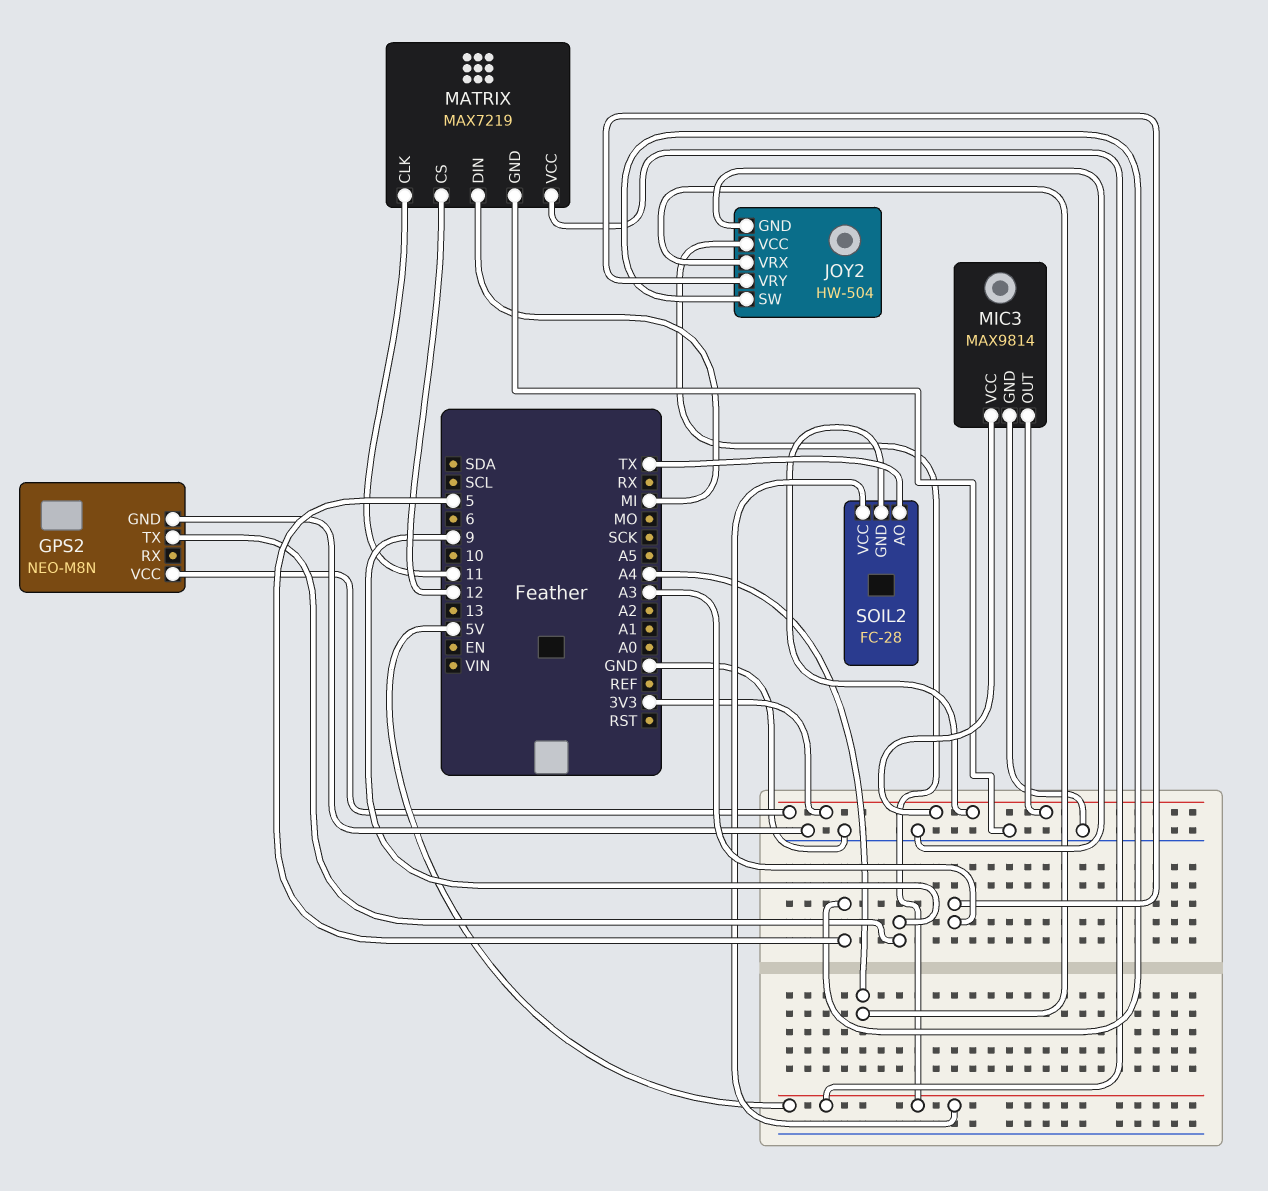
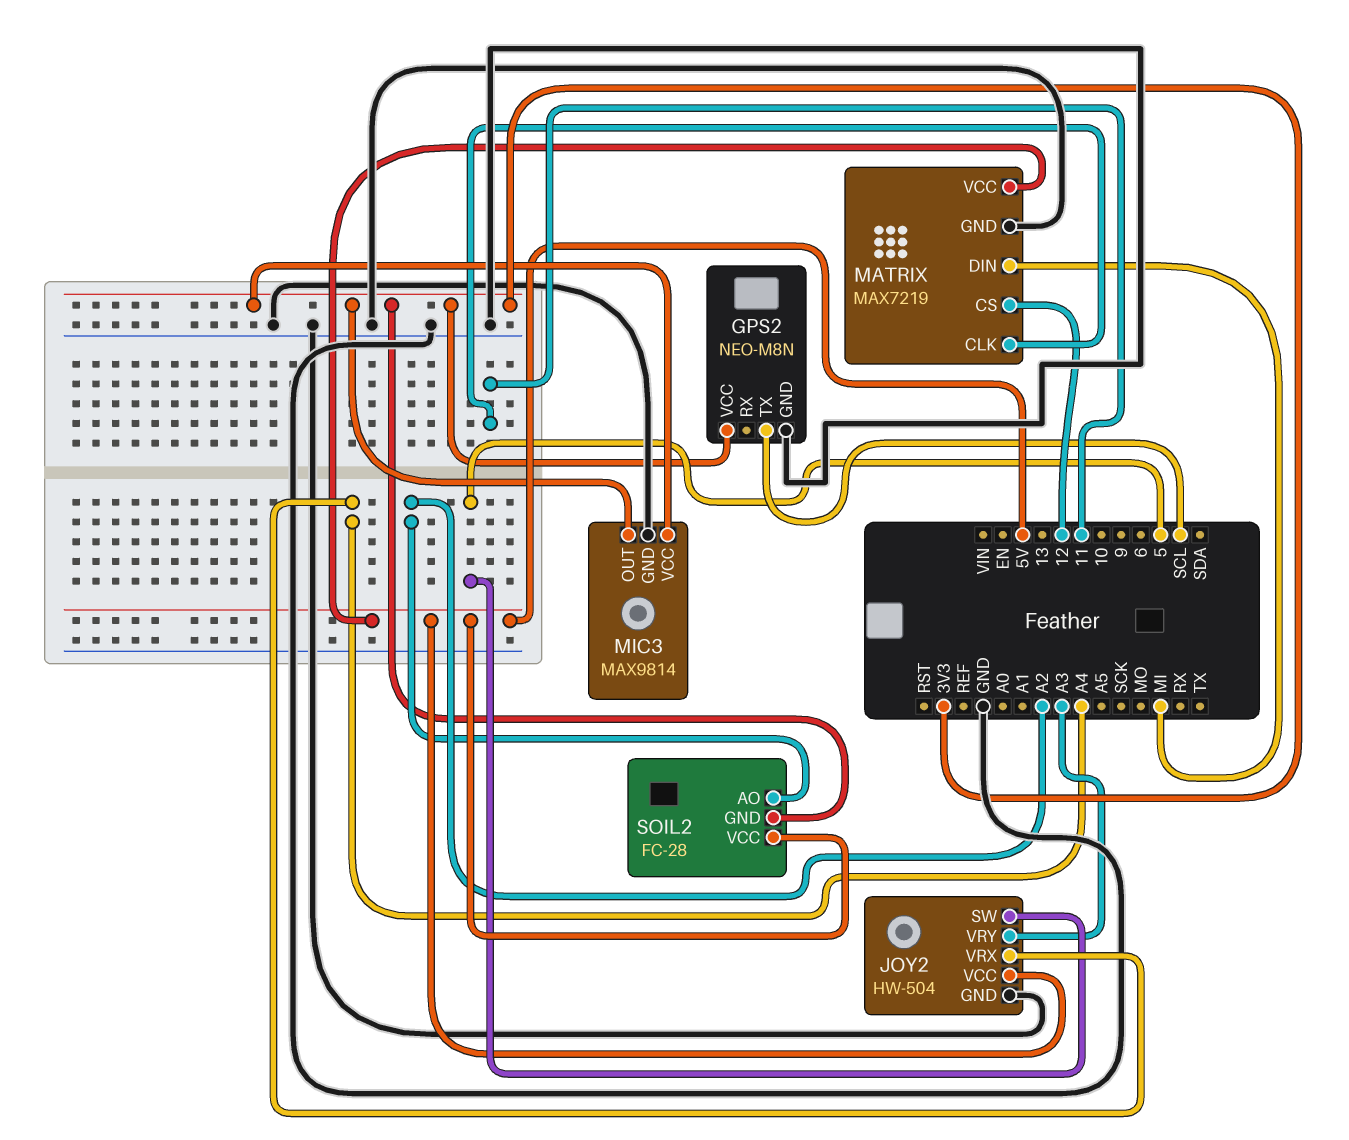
GPS2 pin TX: 9 -> SCL
SOIL2 pin AO: TX -> A2

